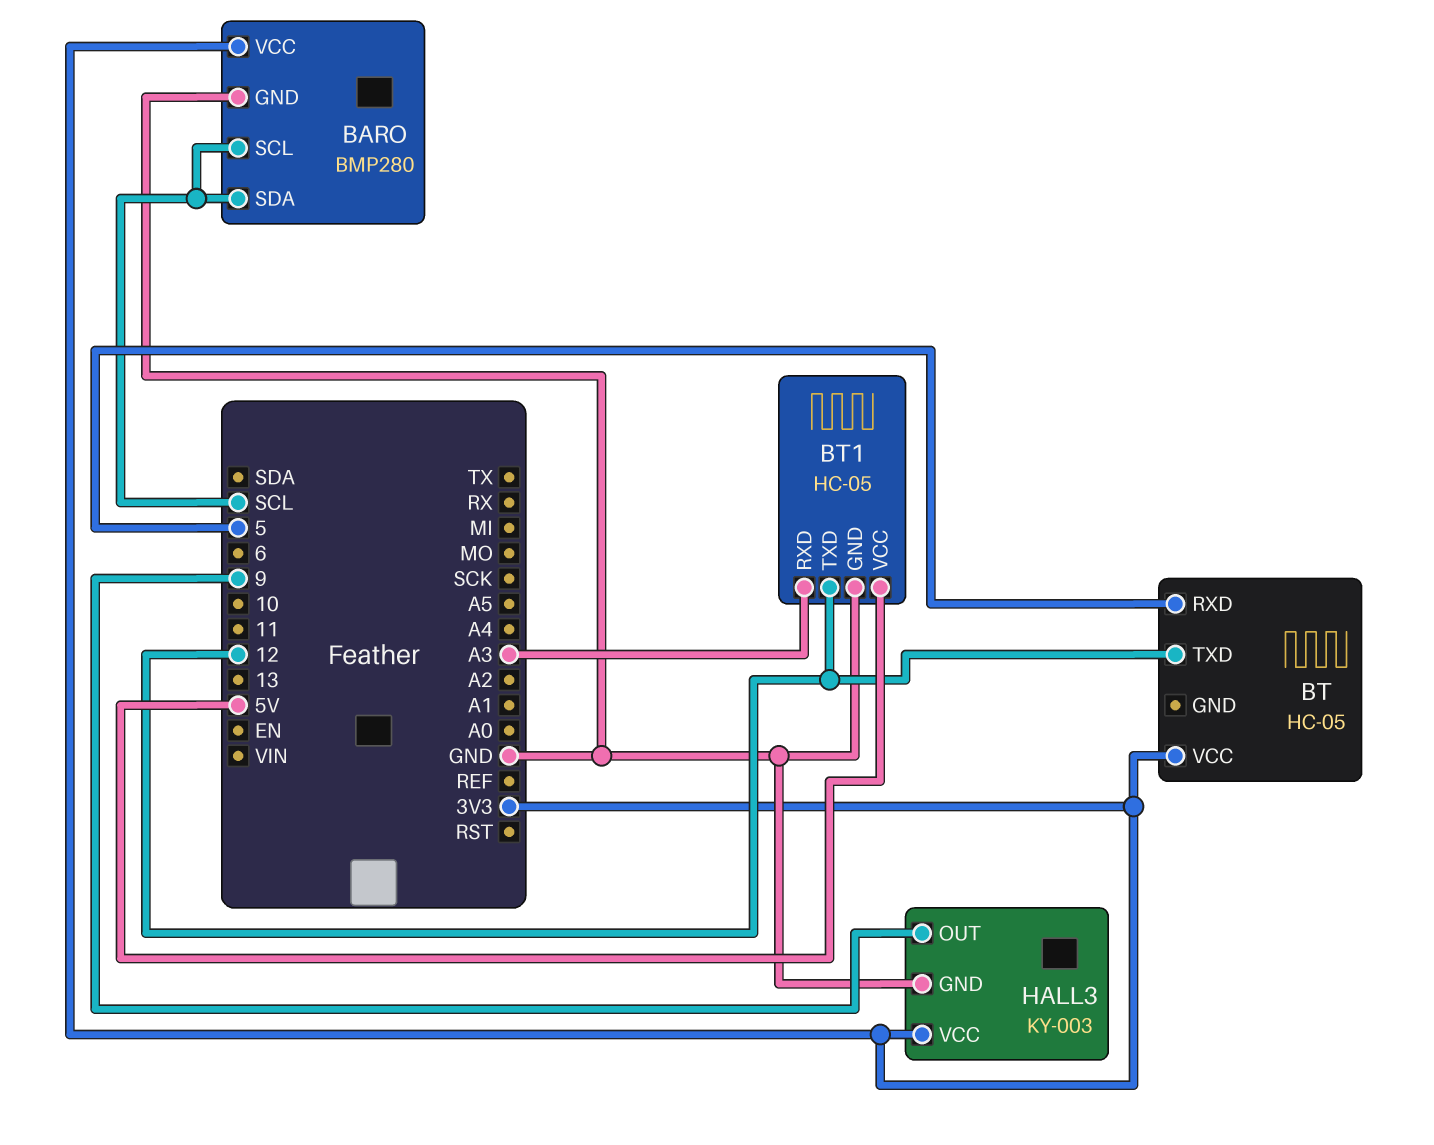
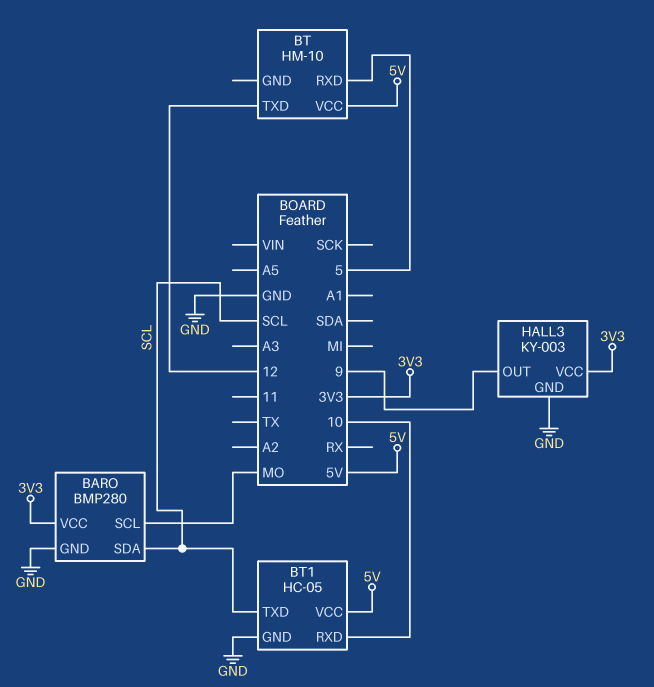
BARO pin SCL: SCL -> MO
BT: HC-05 -> HM-10
BT pin VCC: 3V3 -> 5V
BT1 pin RXD: A3 -> 10
BT1 pin TXD: 12 -> SCL

